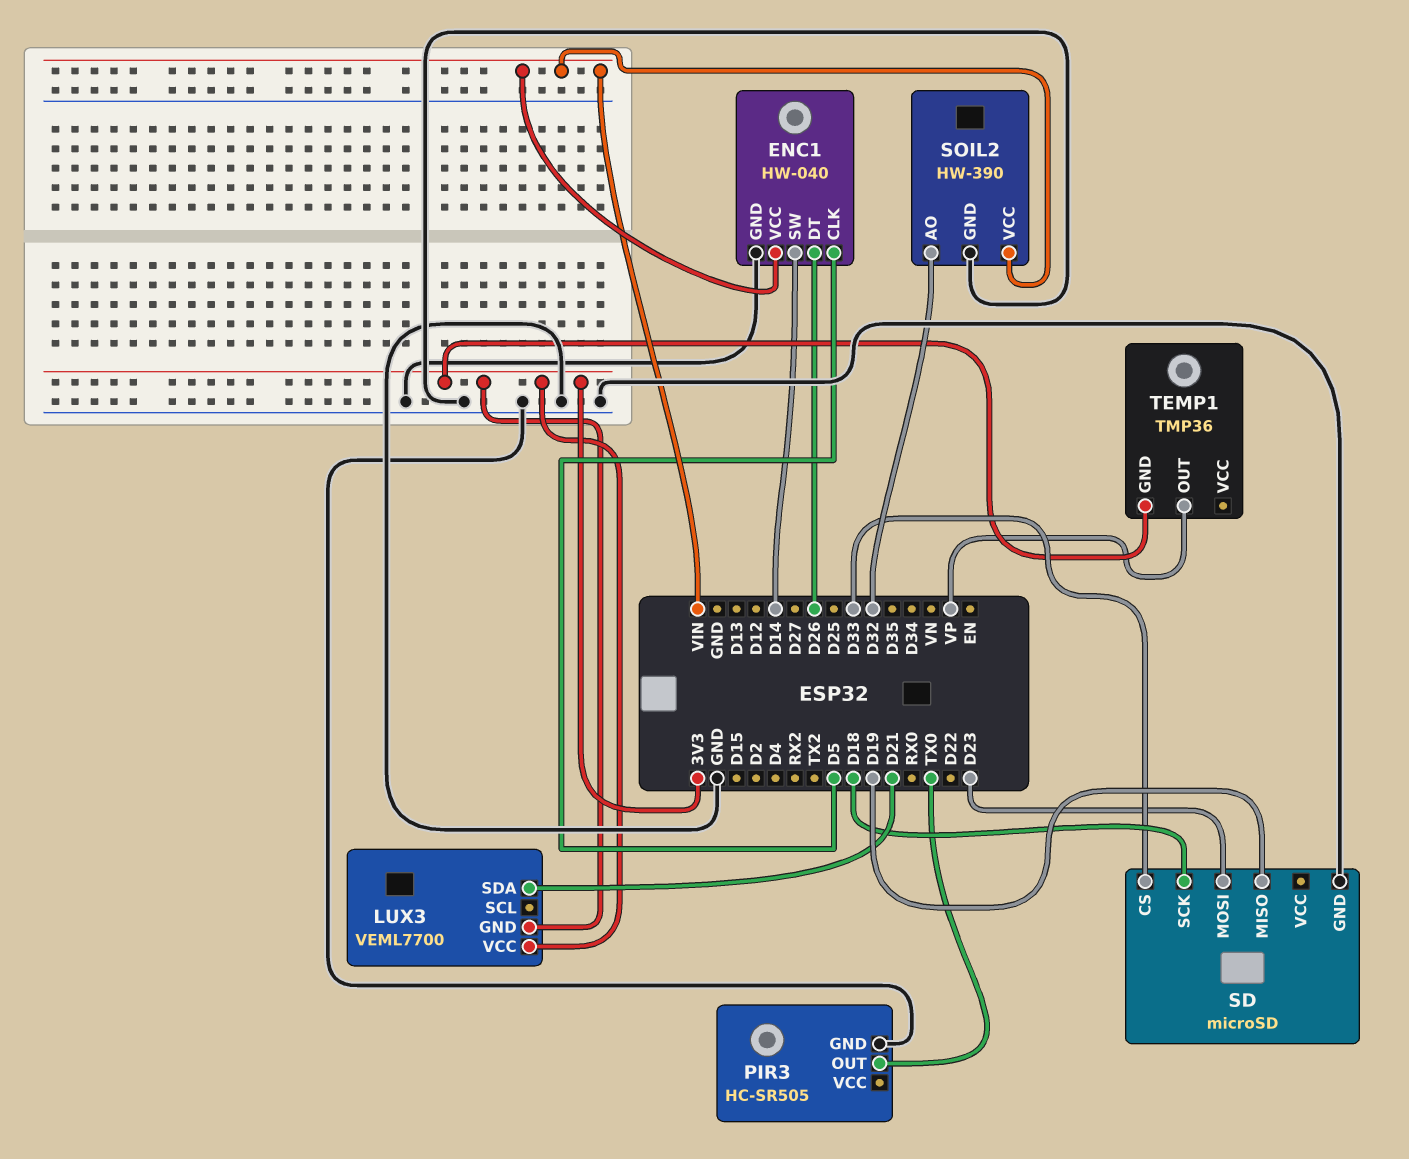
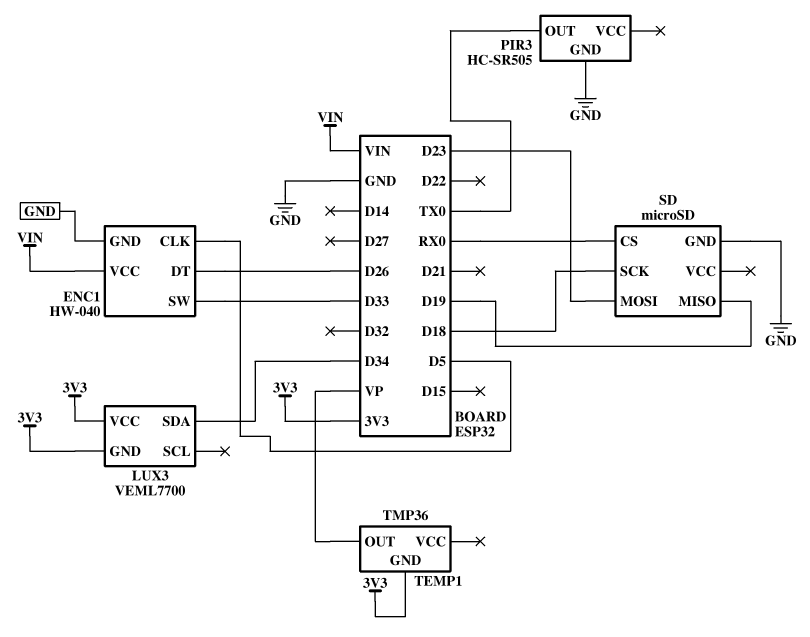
ENC1 pin SW: D14 -> D33
LUX3 pin SDA: D21 -> D34
SD pin CS: D33 -> RX0
SOIL2: HW-390 -> none
SOIL2 pin AO: D32 -> none
SOIL2 pin GND: GND -> none
SOIL2 pin VCC: VIN -> none

